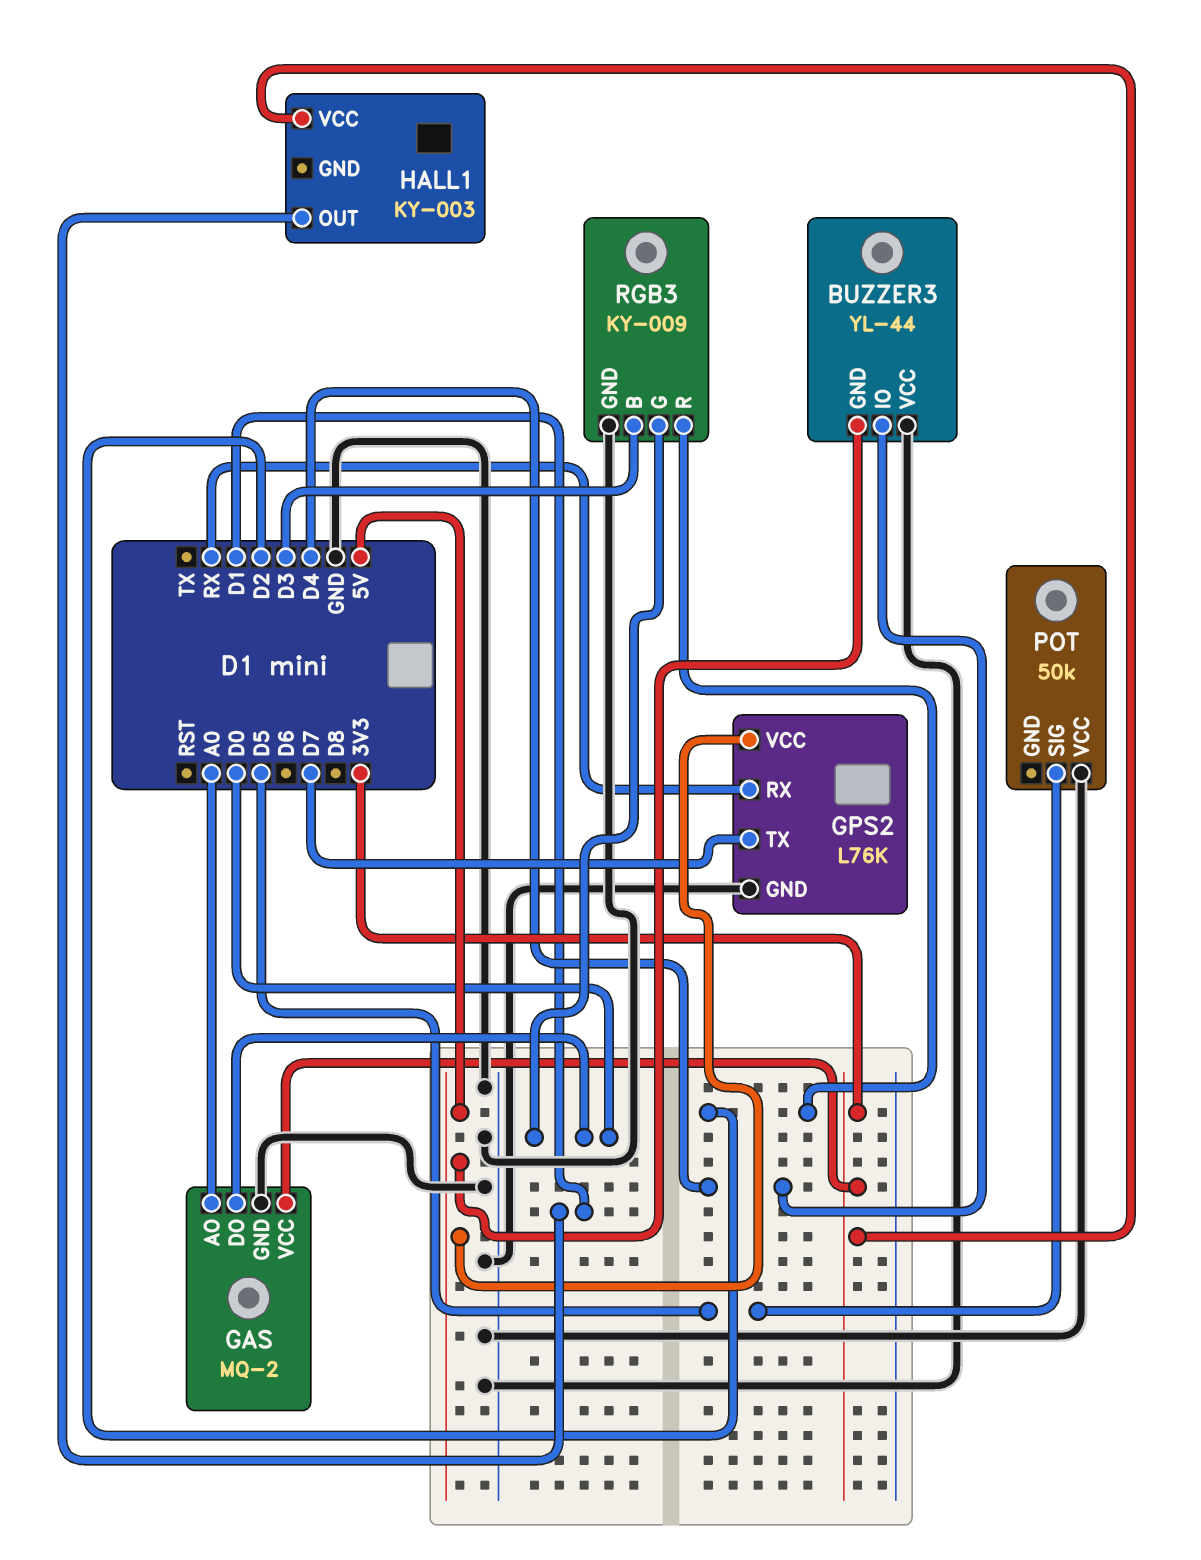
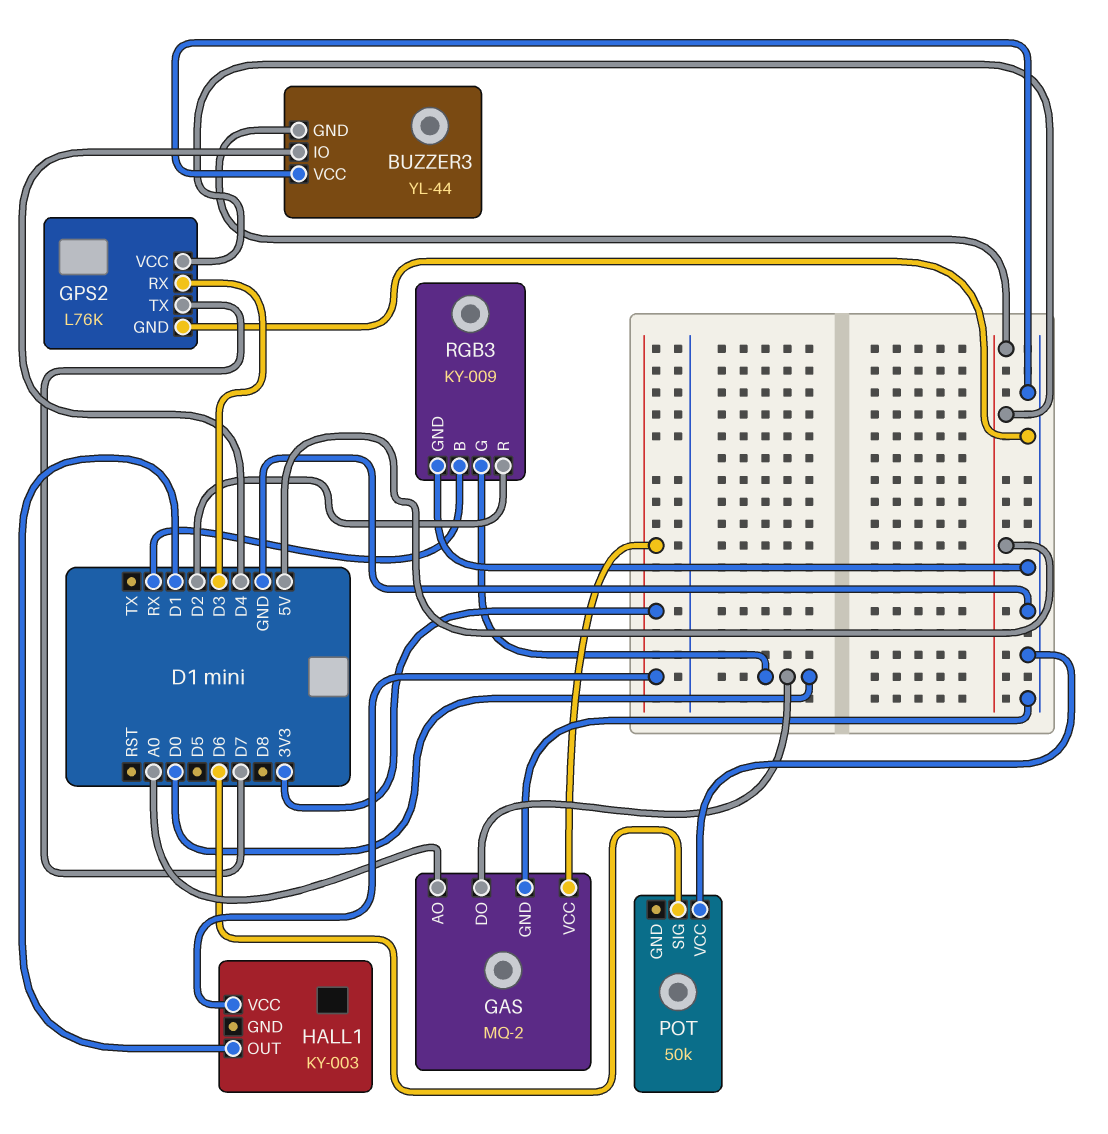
GPS2 pin RX: RX -> D3
POT pin SIG: D5 -> D6
RGB3 pin B: D3 -> RX

